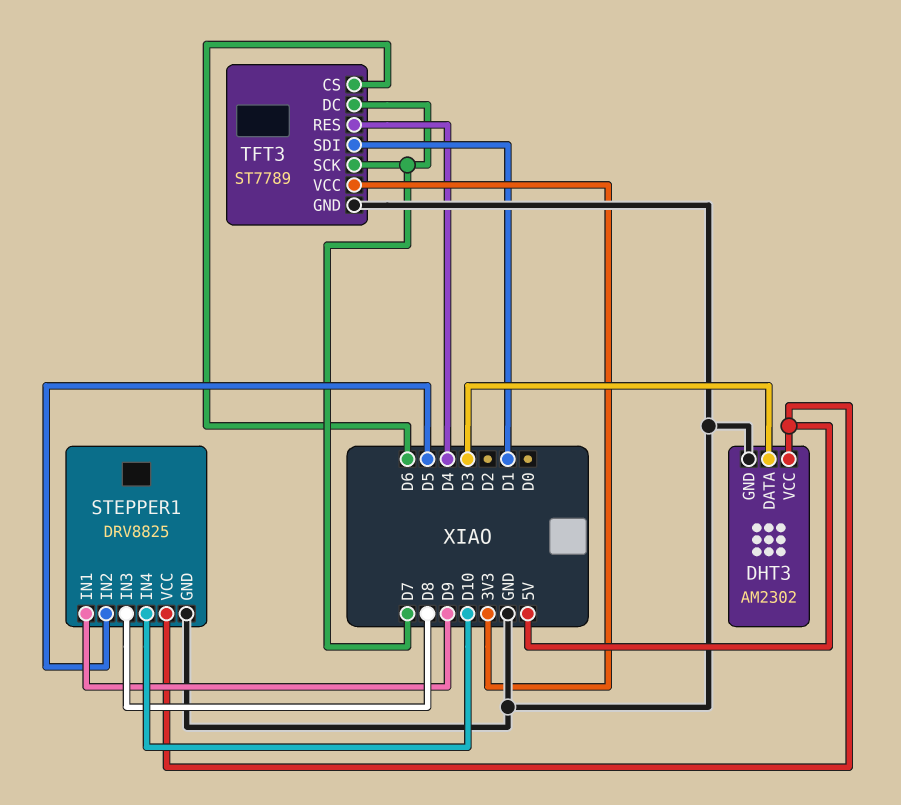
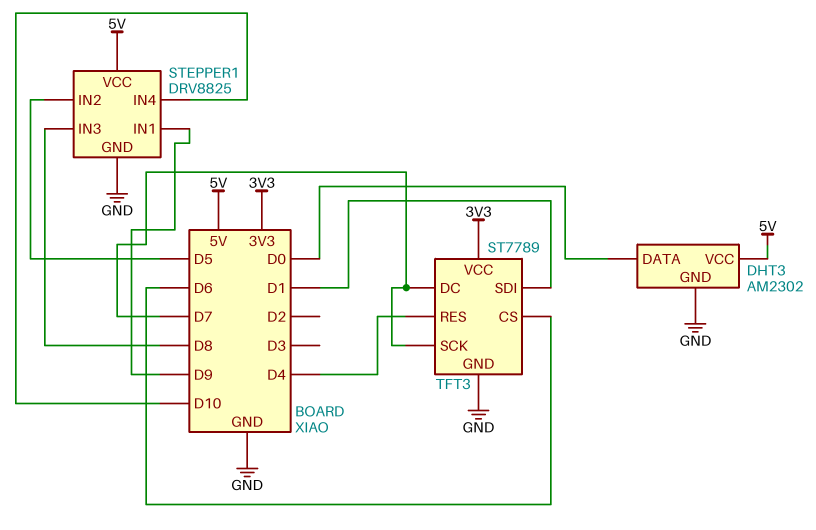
DHT3 pin DATA: D3 -> D0

